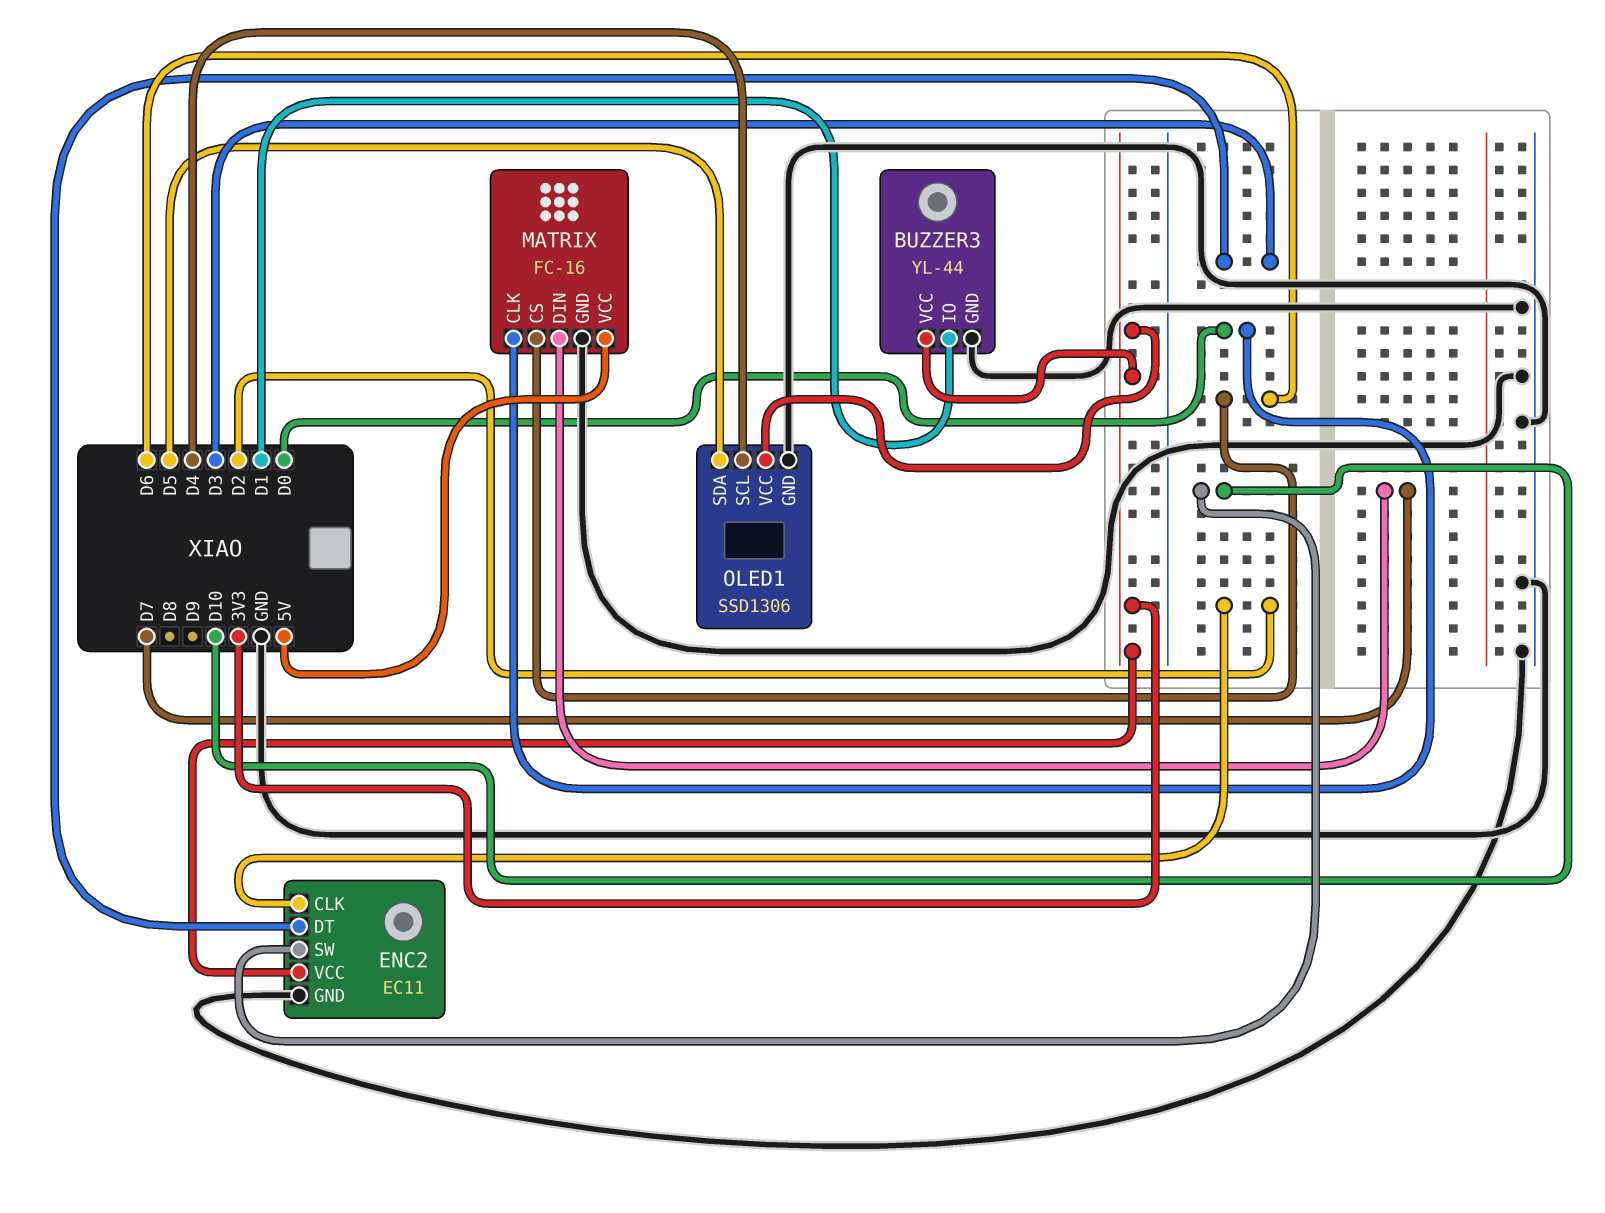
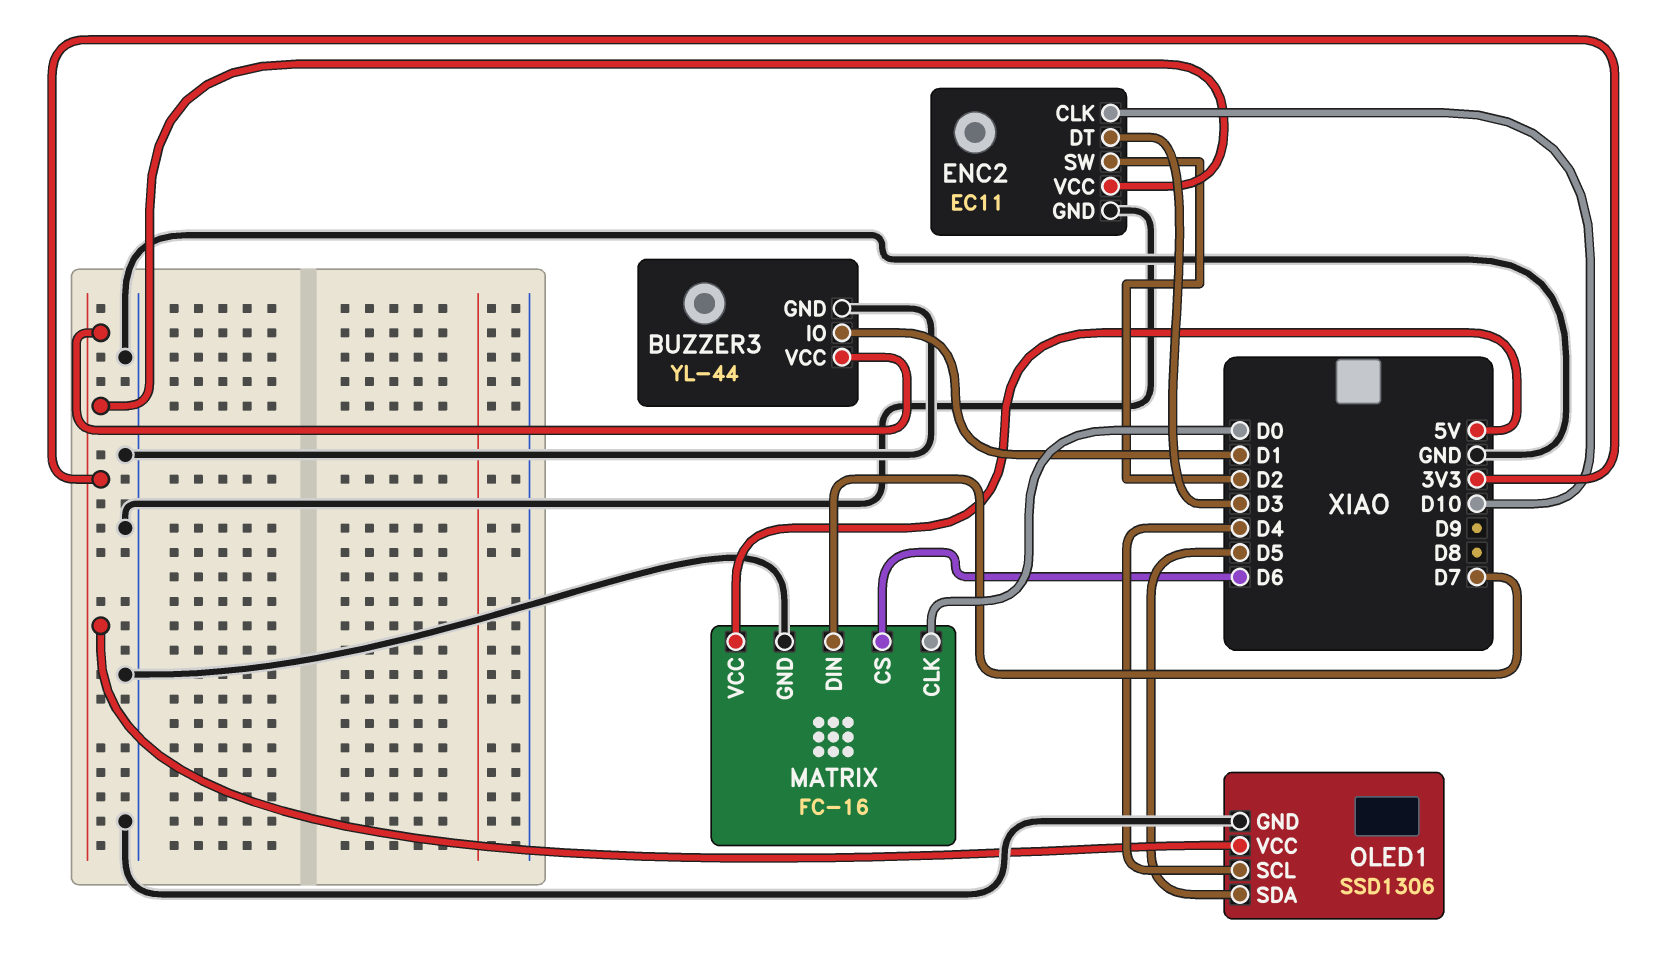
ENC2 pin CLK: D2 -> D10
ENC2 pin SW: D10 -> D2

